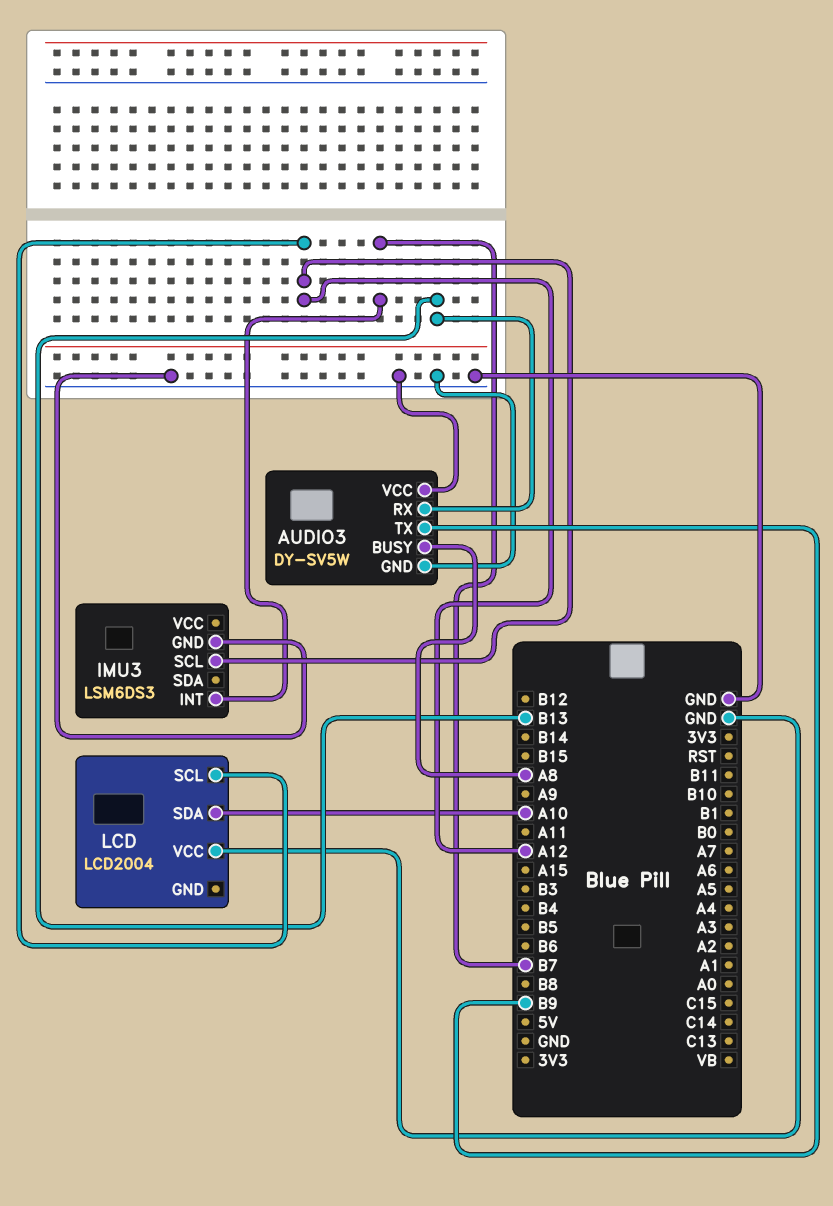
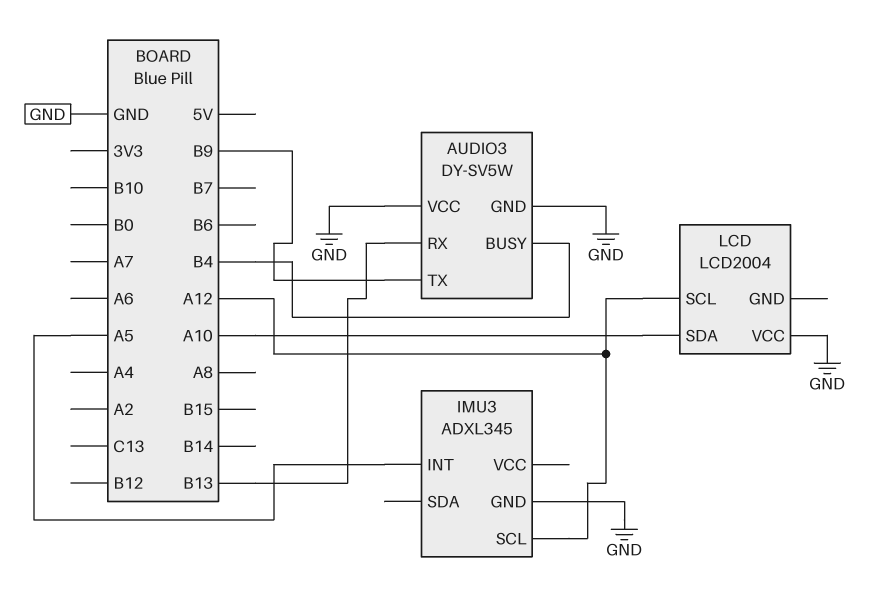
AUDIO3 pin BUSY: A8 -> B4
IMU3: LSM6DS3 -> ADXL345
IMU3 pin INT: B7 -> A5

